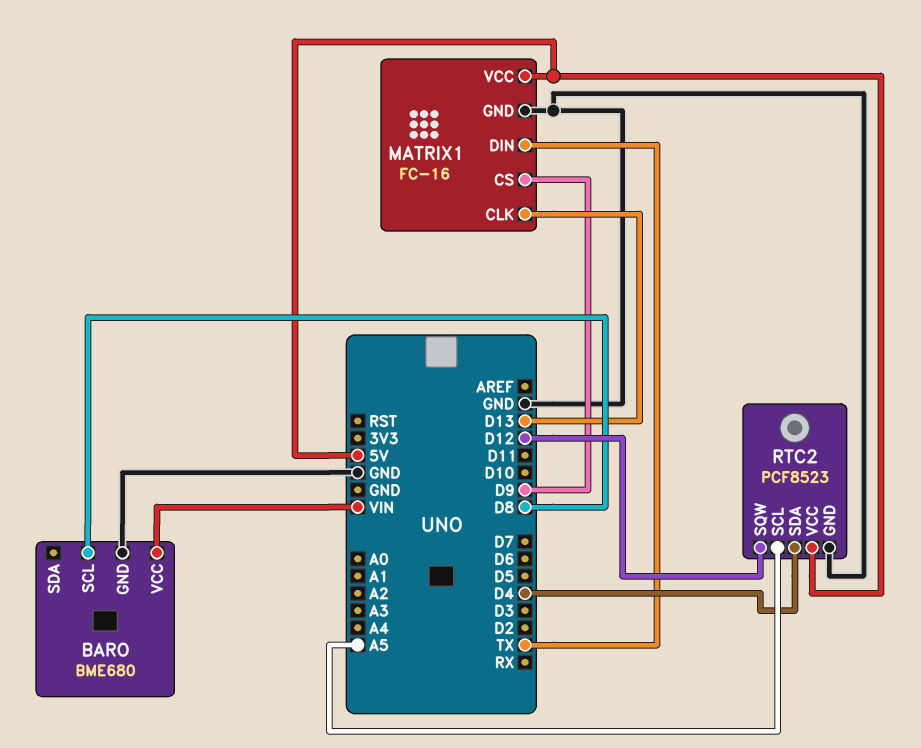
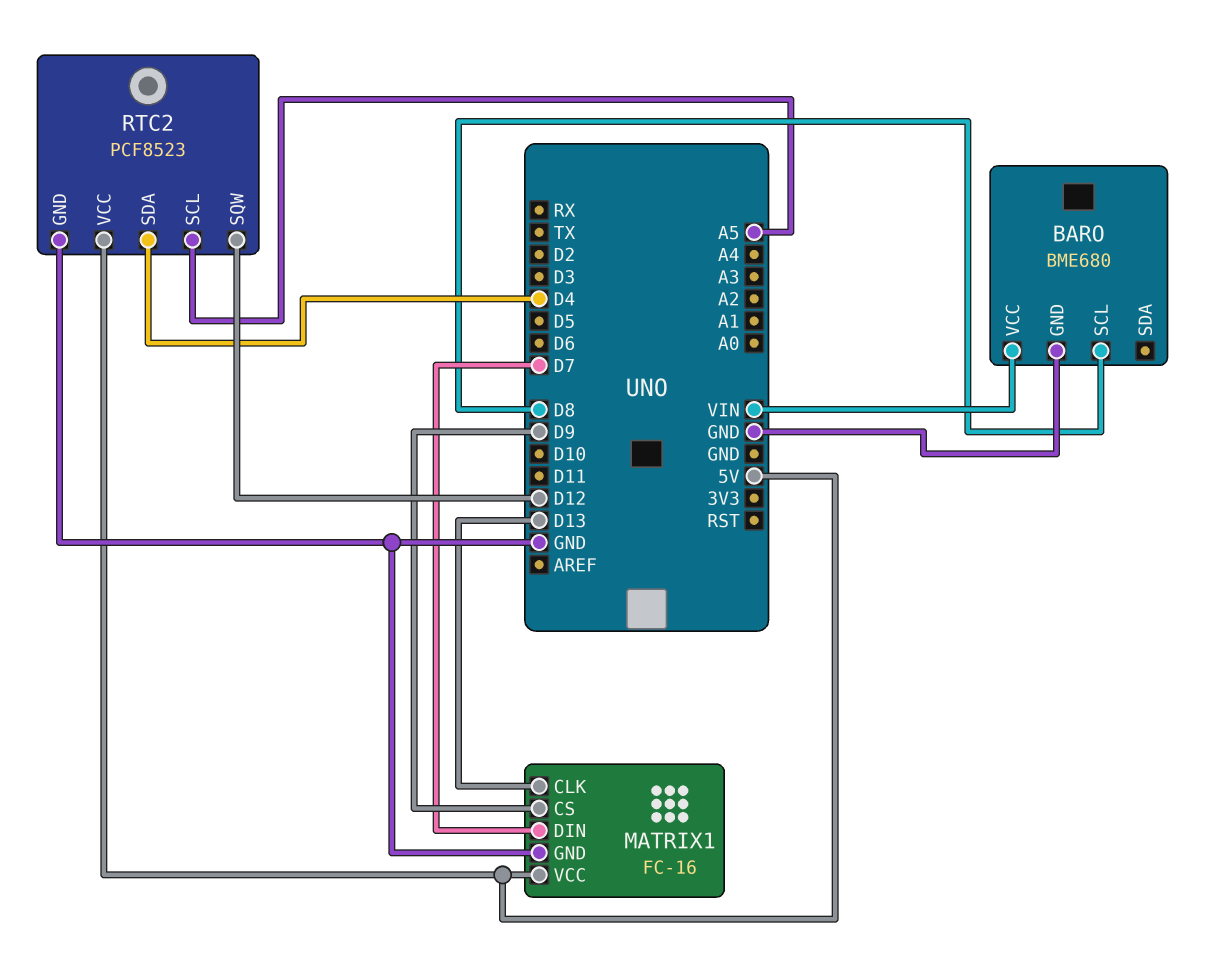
MATRIX1 pin DIN: TX -> D7

